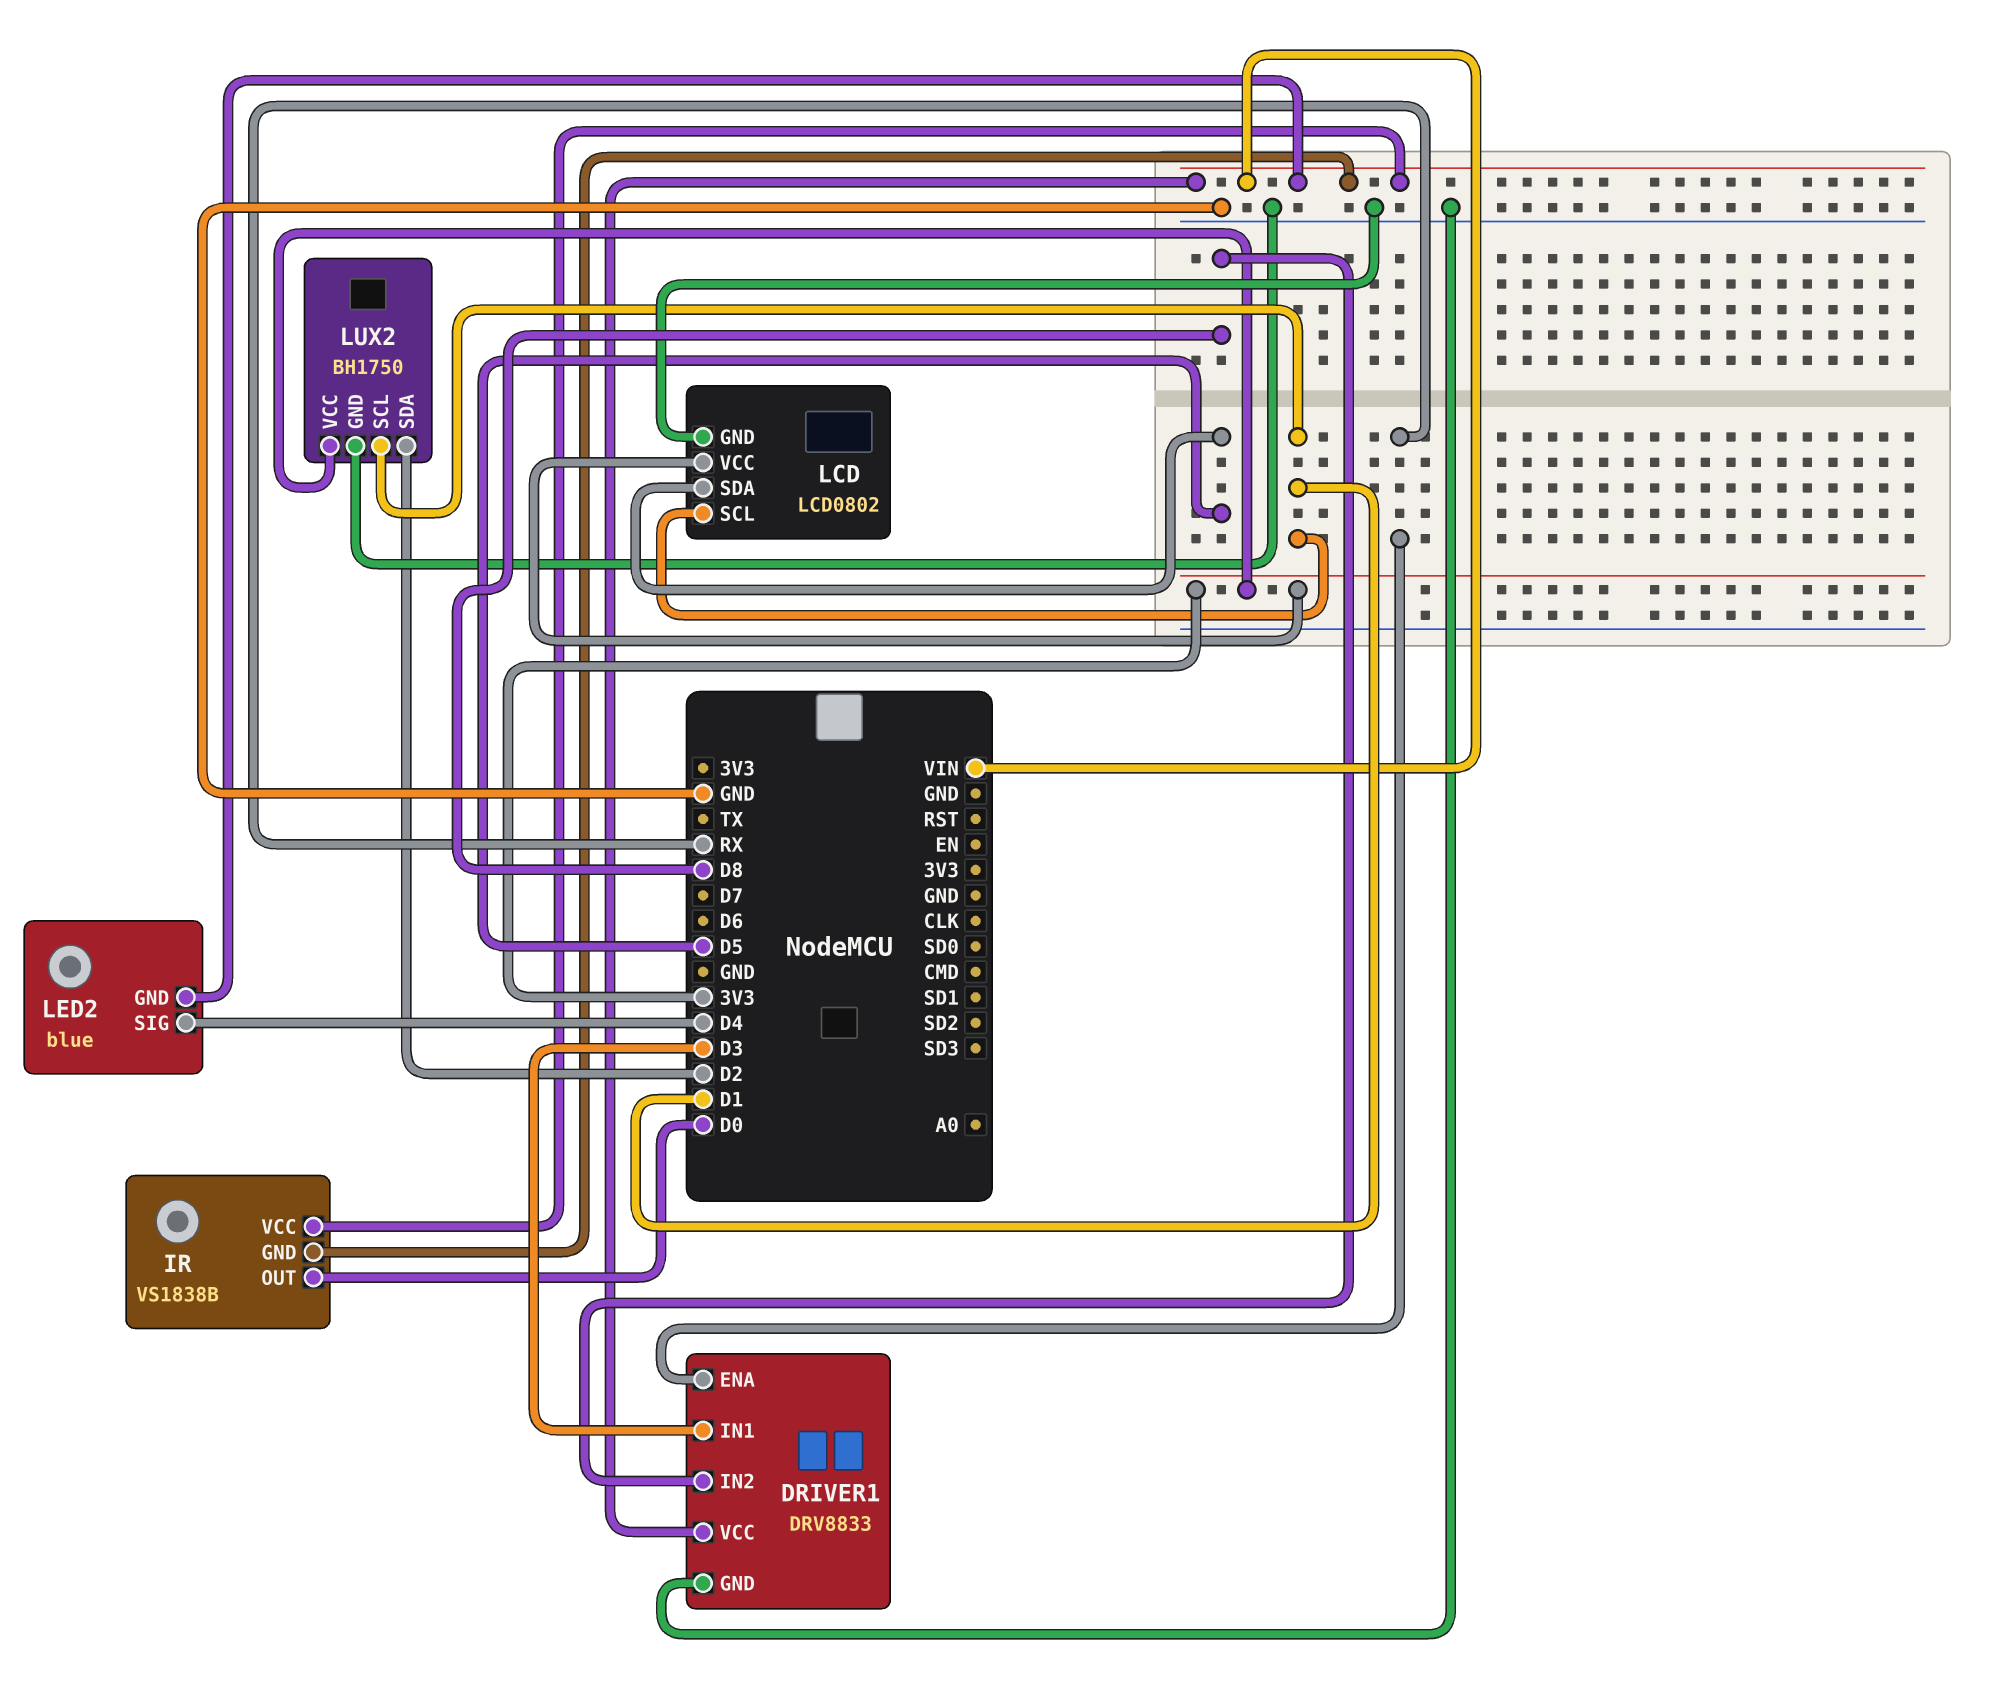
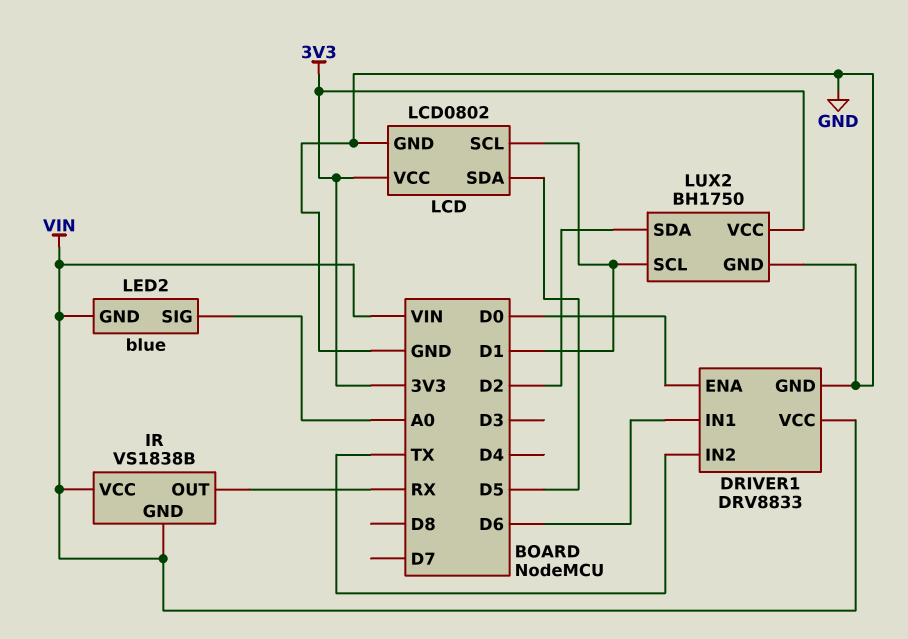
DRIVER1 pin ENA: RX -> D0
DRIVER1 pin IN1: D3 -> D6
DRIVER1 pin IN2: D8 -> TX
IR pin OUT: D0 -> RX
LED2 pin SIG: D4 -> A0

